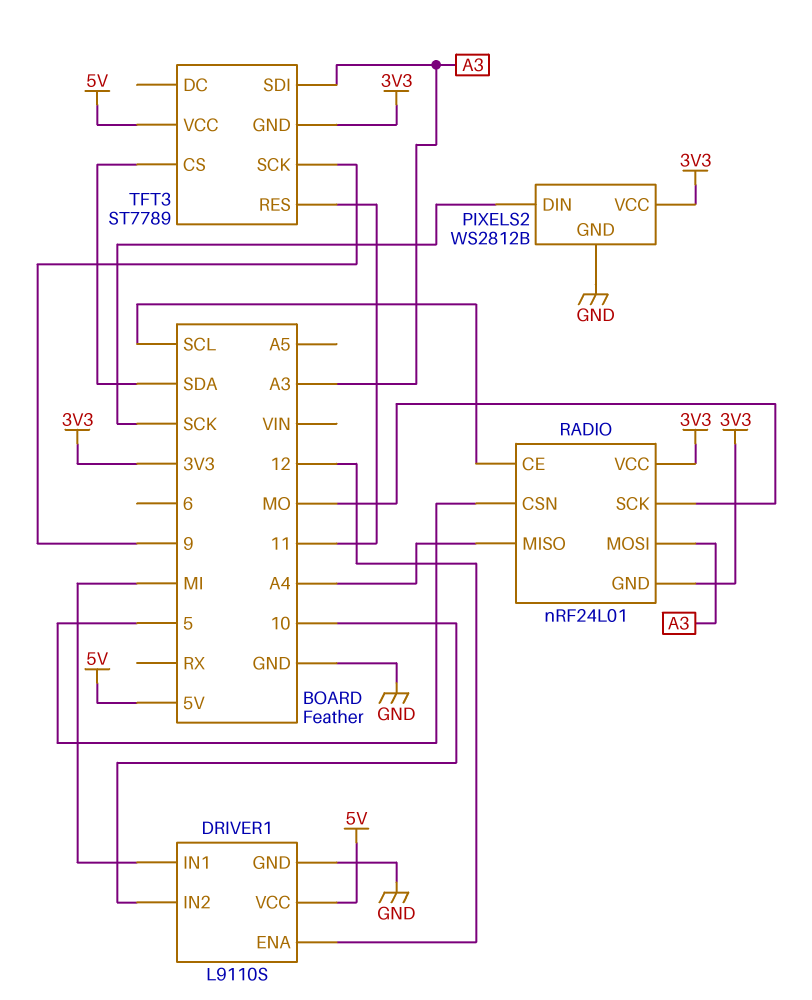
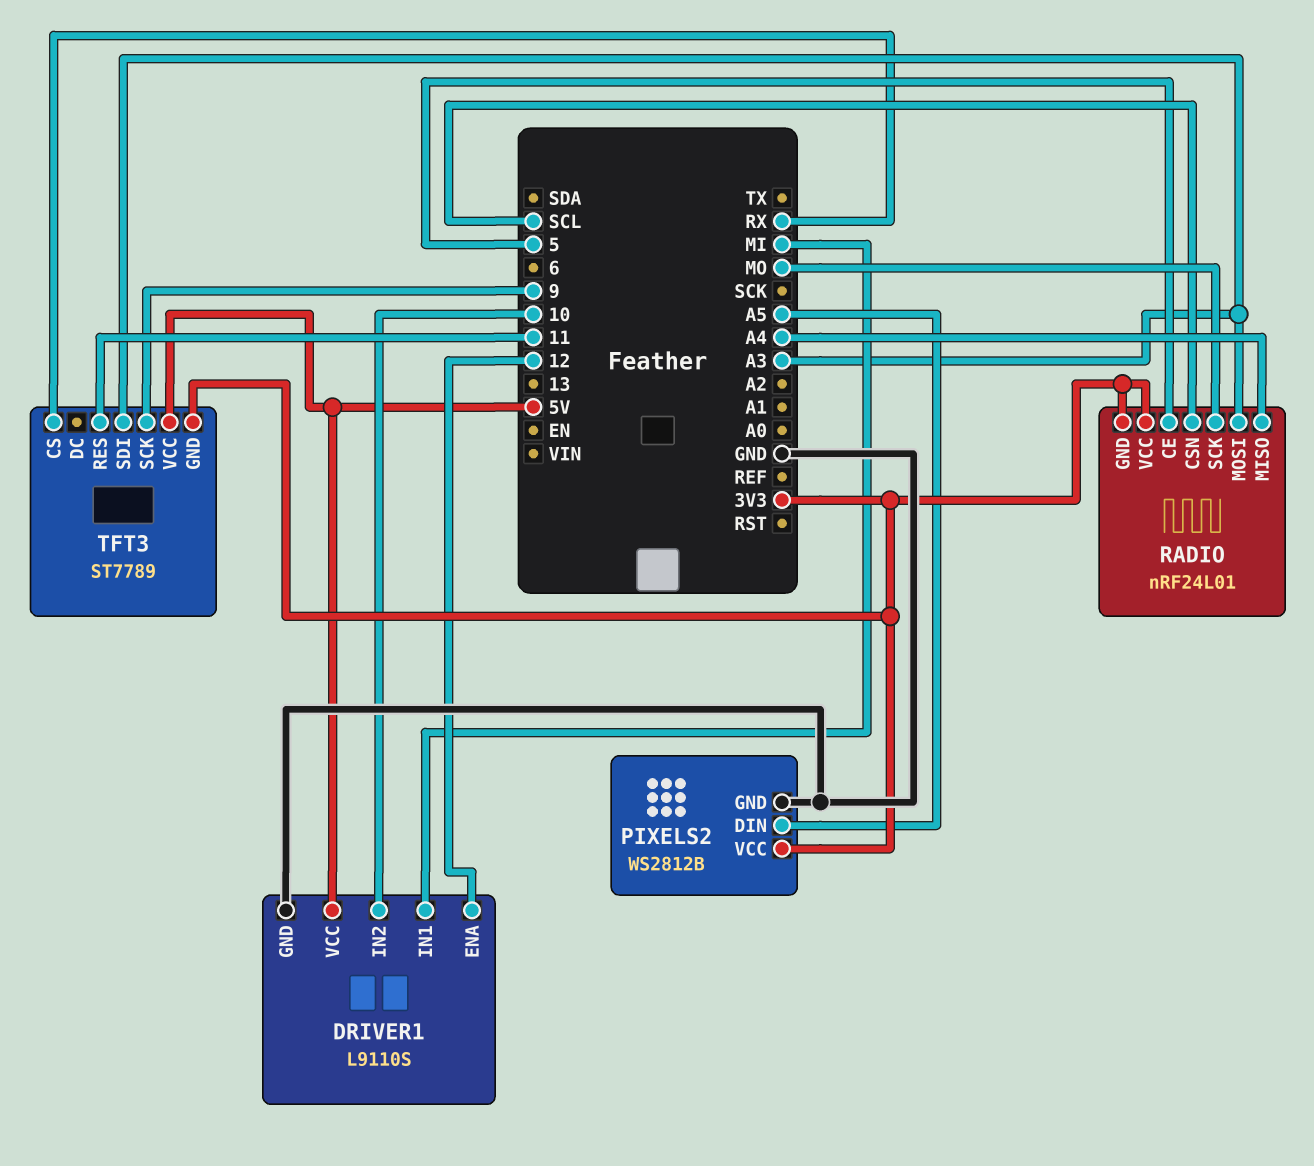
PIXELS2 pin DIN: SCK -> A5
RADIO pin CE: SCL -> 5
RADIO pin CSN: 5 -> SCL
TFT3 pin CS: SDA -> RX

